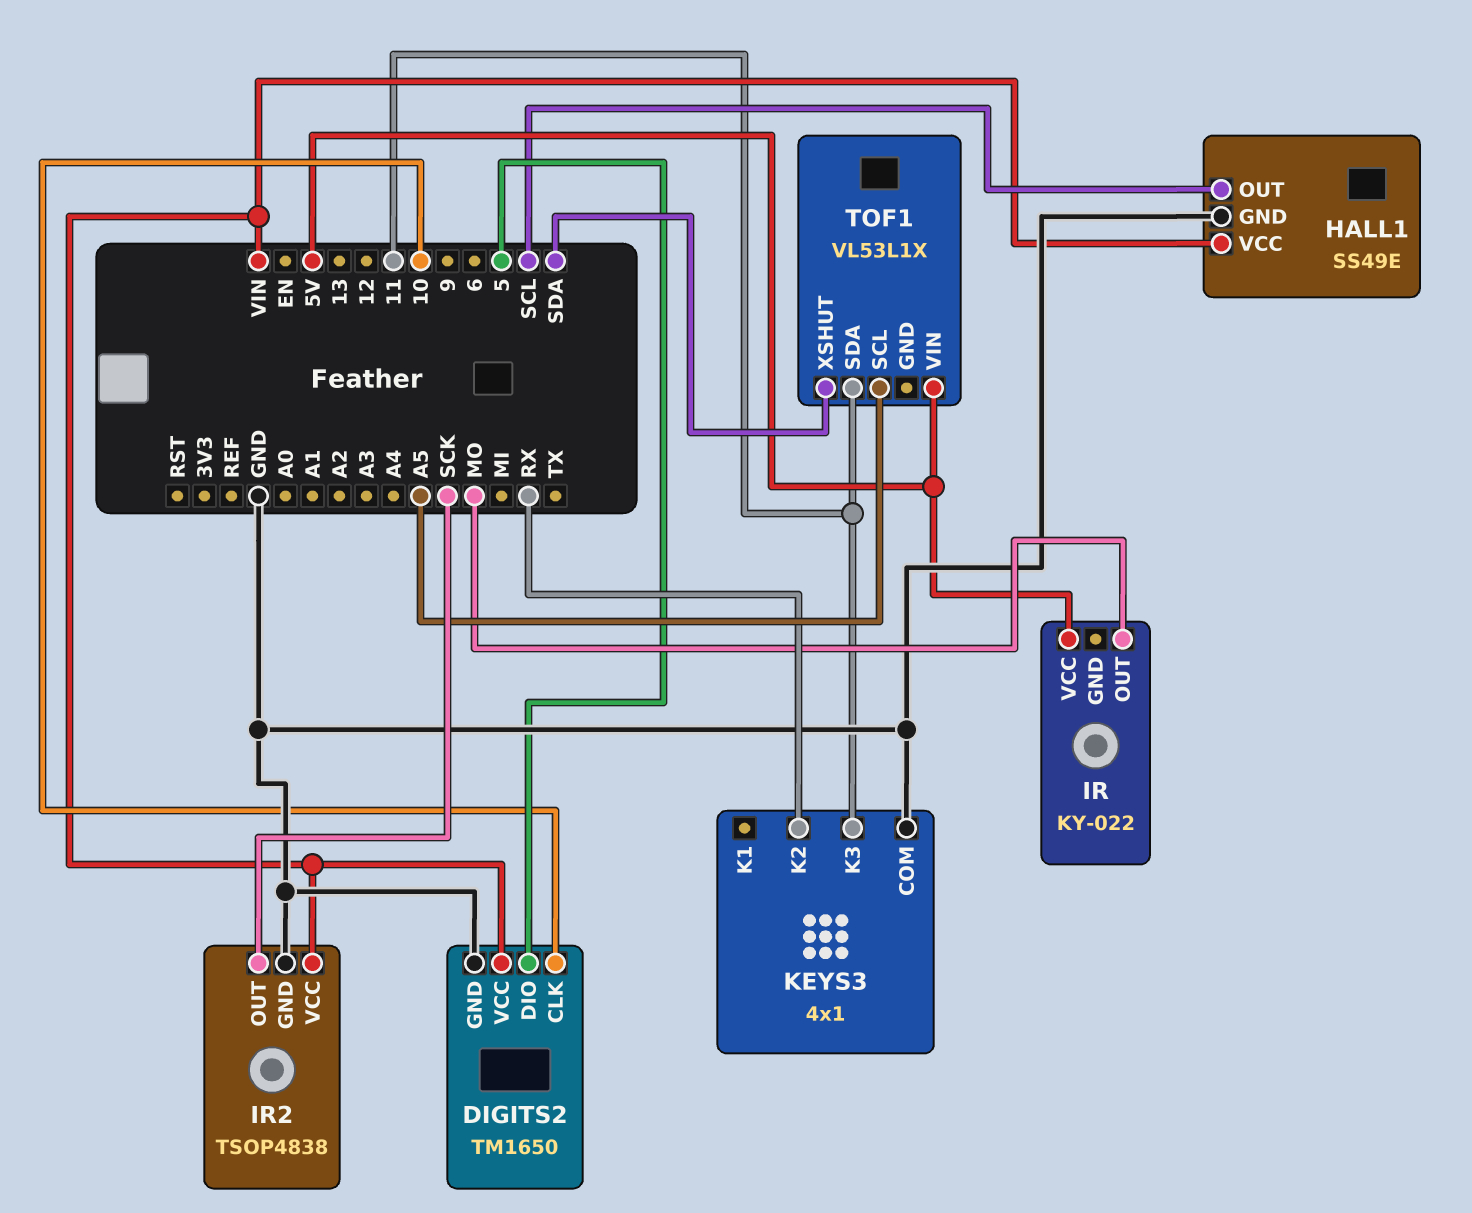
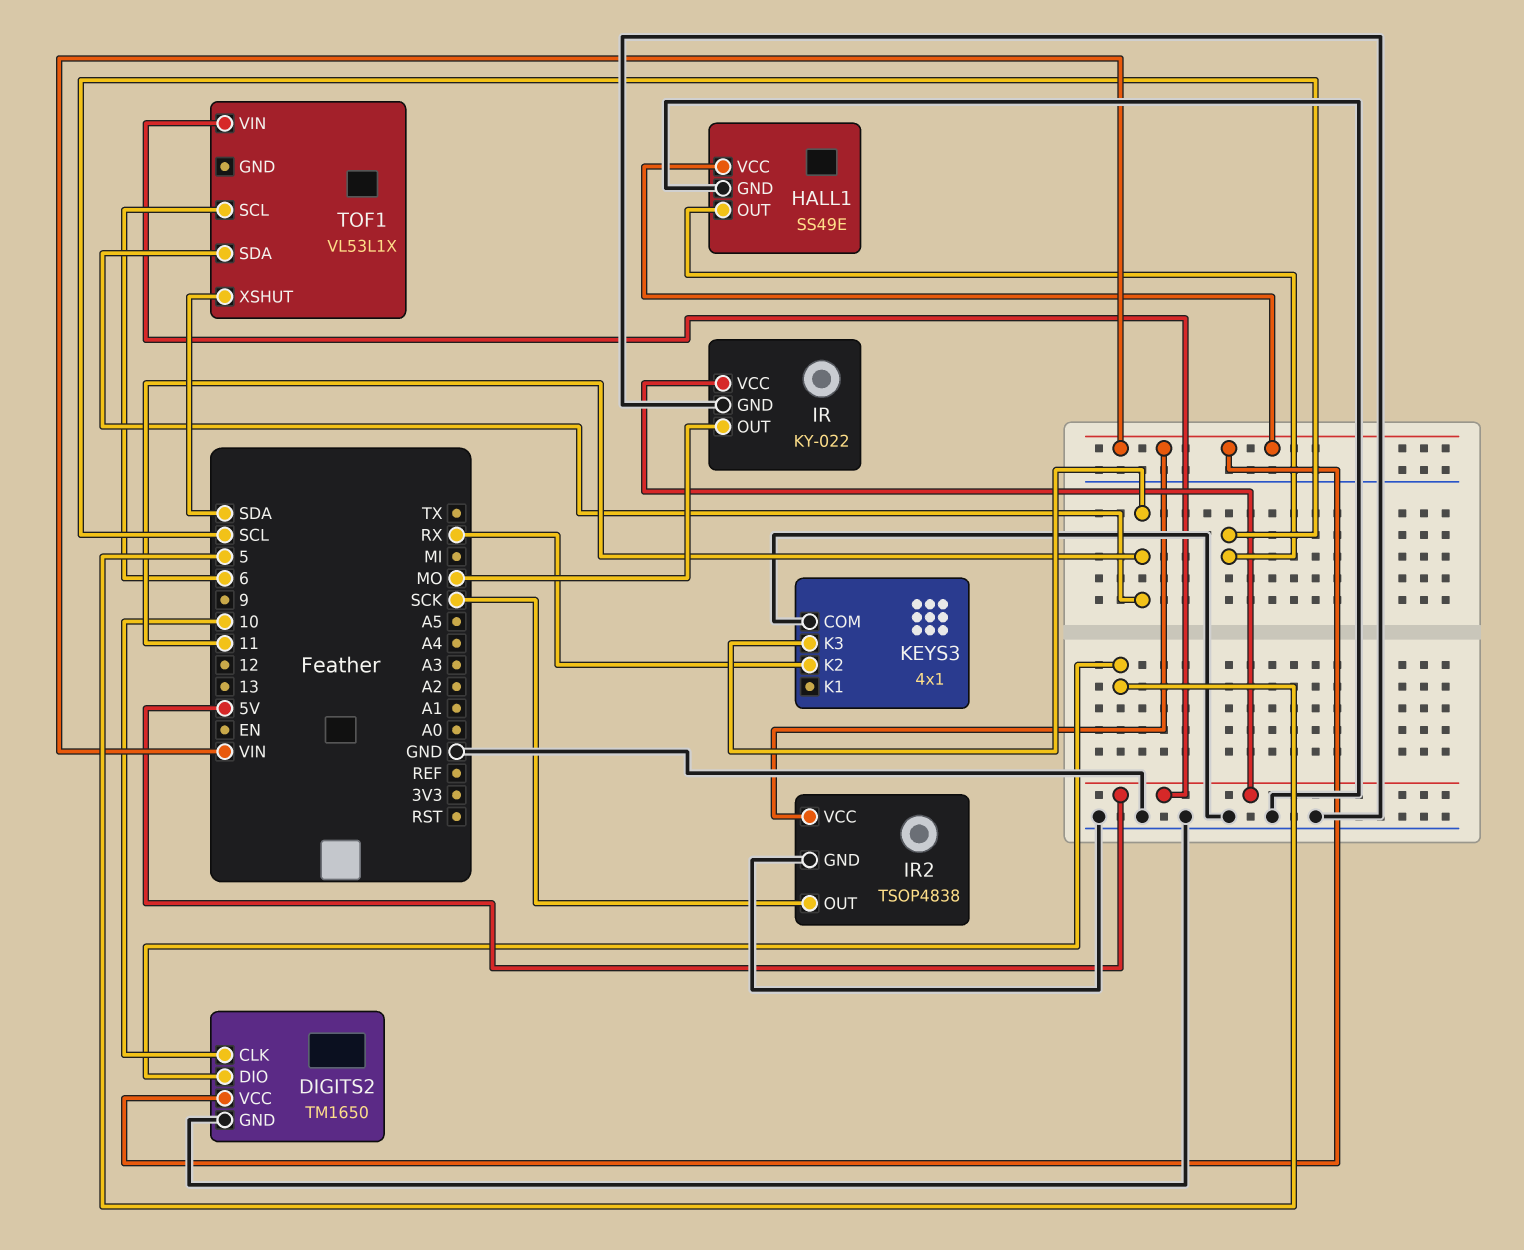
IR pin GND: none -> GND
TOF1 pin SCL: A5 -> 6

